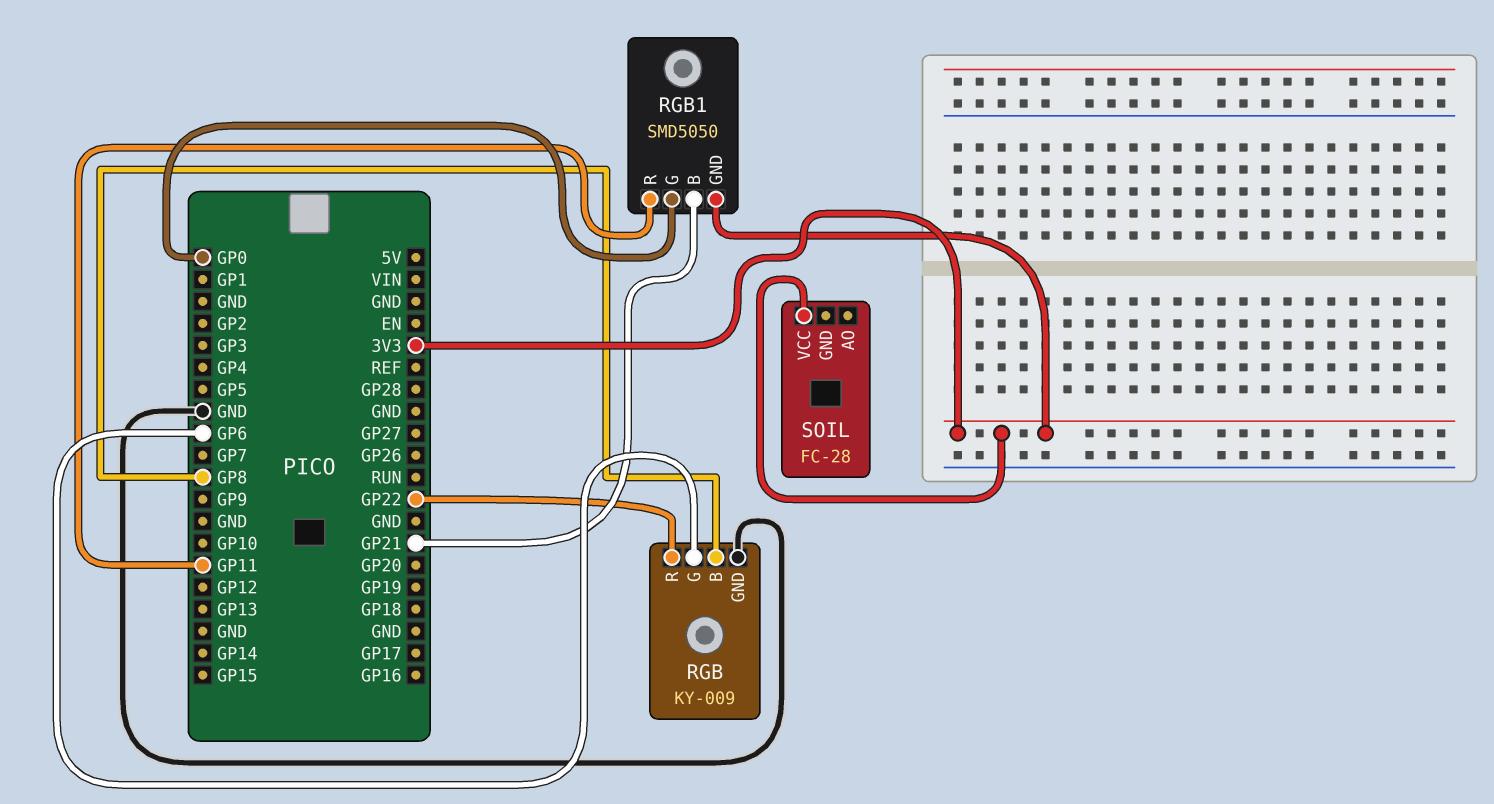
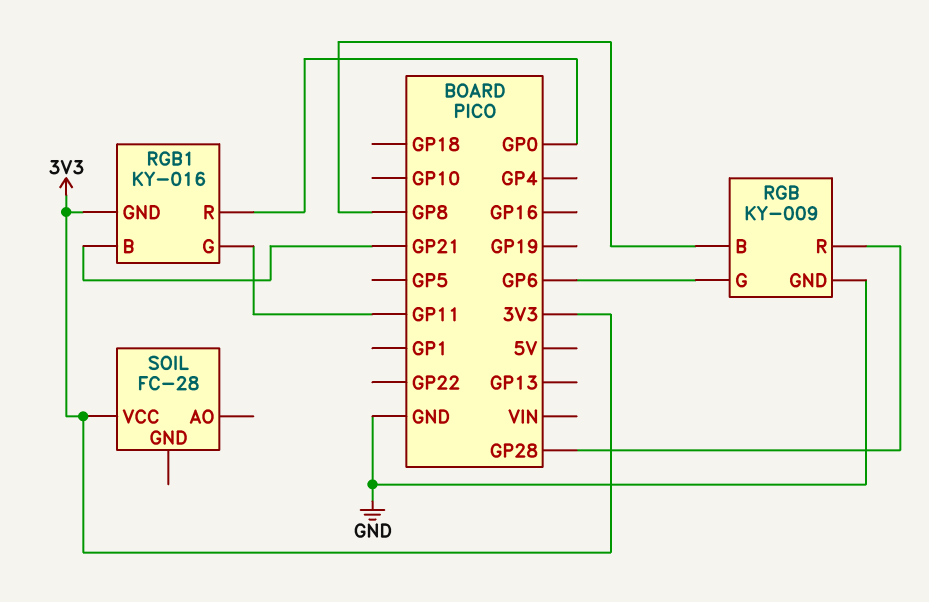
RGB pin R: GP22 -> GP28
RGB1: SMD5050 -> KY-016
RGB1 pin G: GP0 -> GP11
RGB1 pin R: GP11 -> GP0

